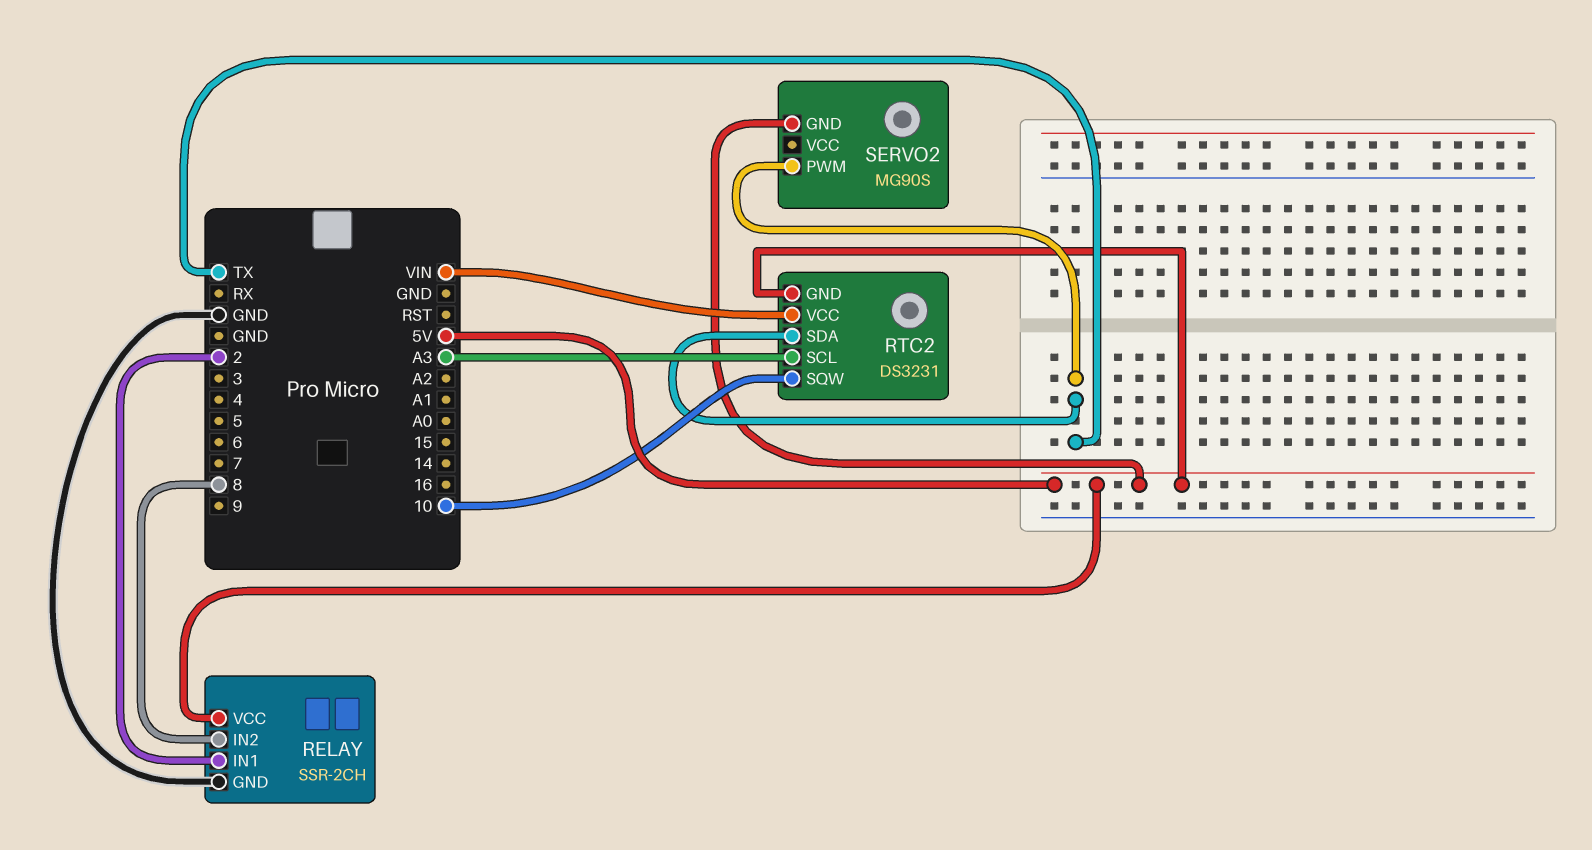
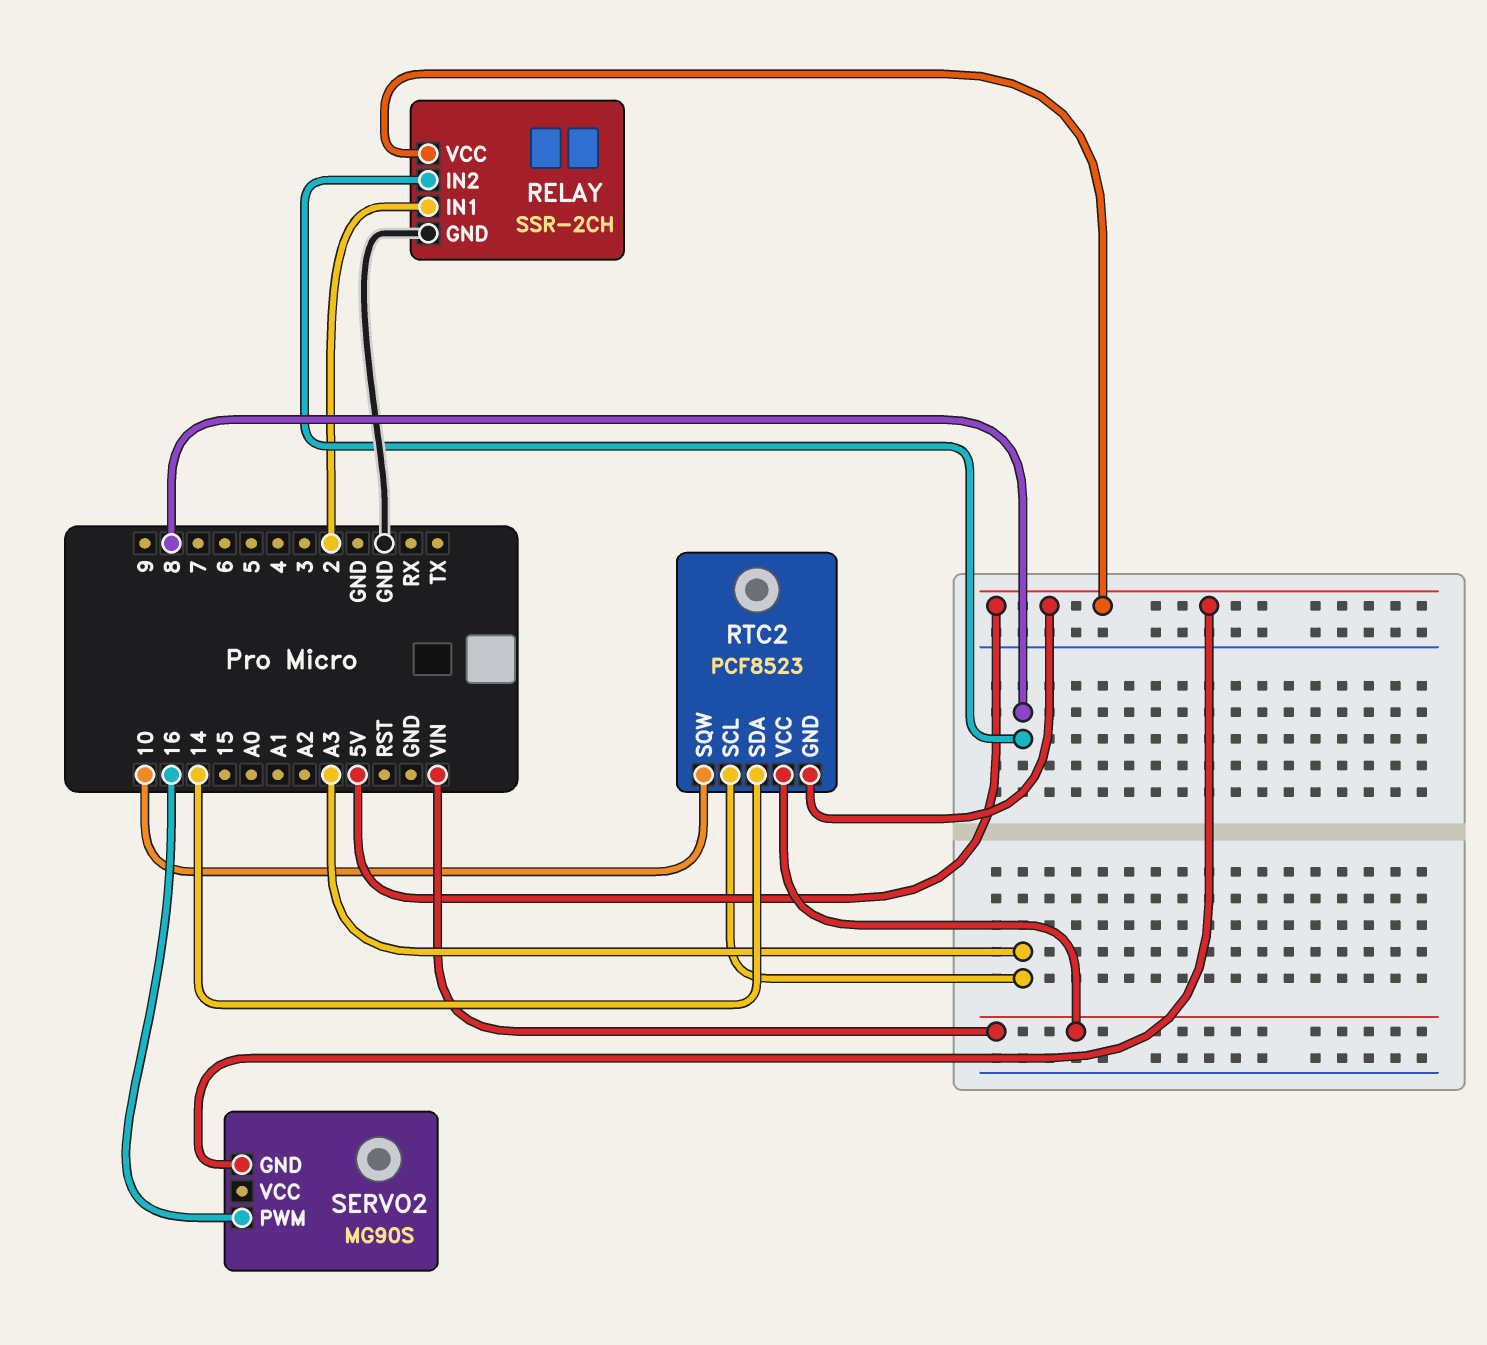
RTC2: DS3231 -> PCF8523
RTC2 pin SDA: TX -> 14
SERVO2 pin PWM: TX -> 16

